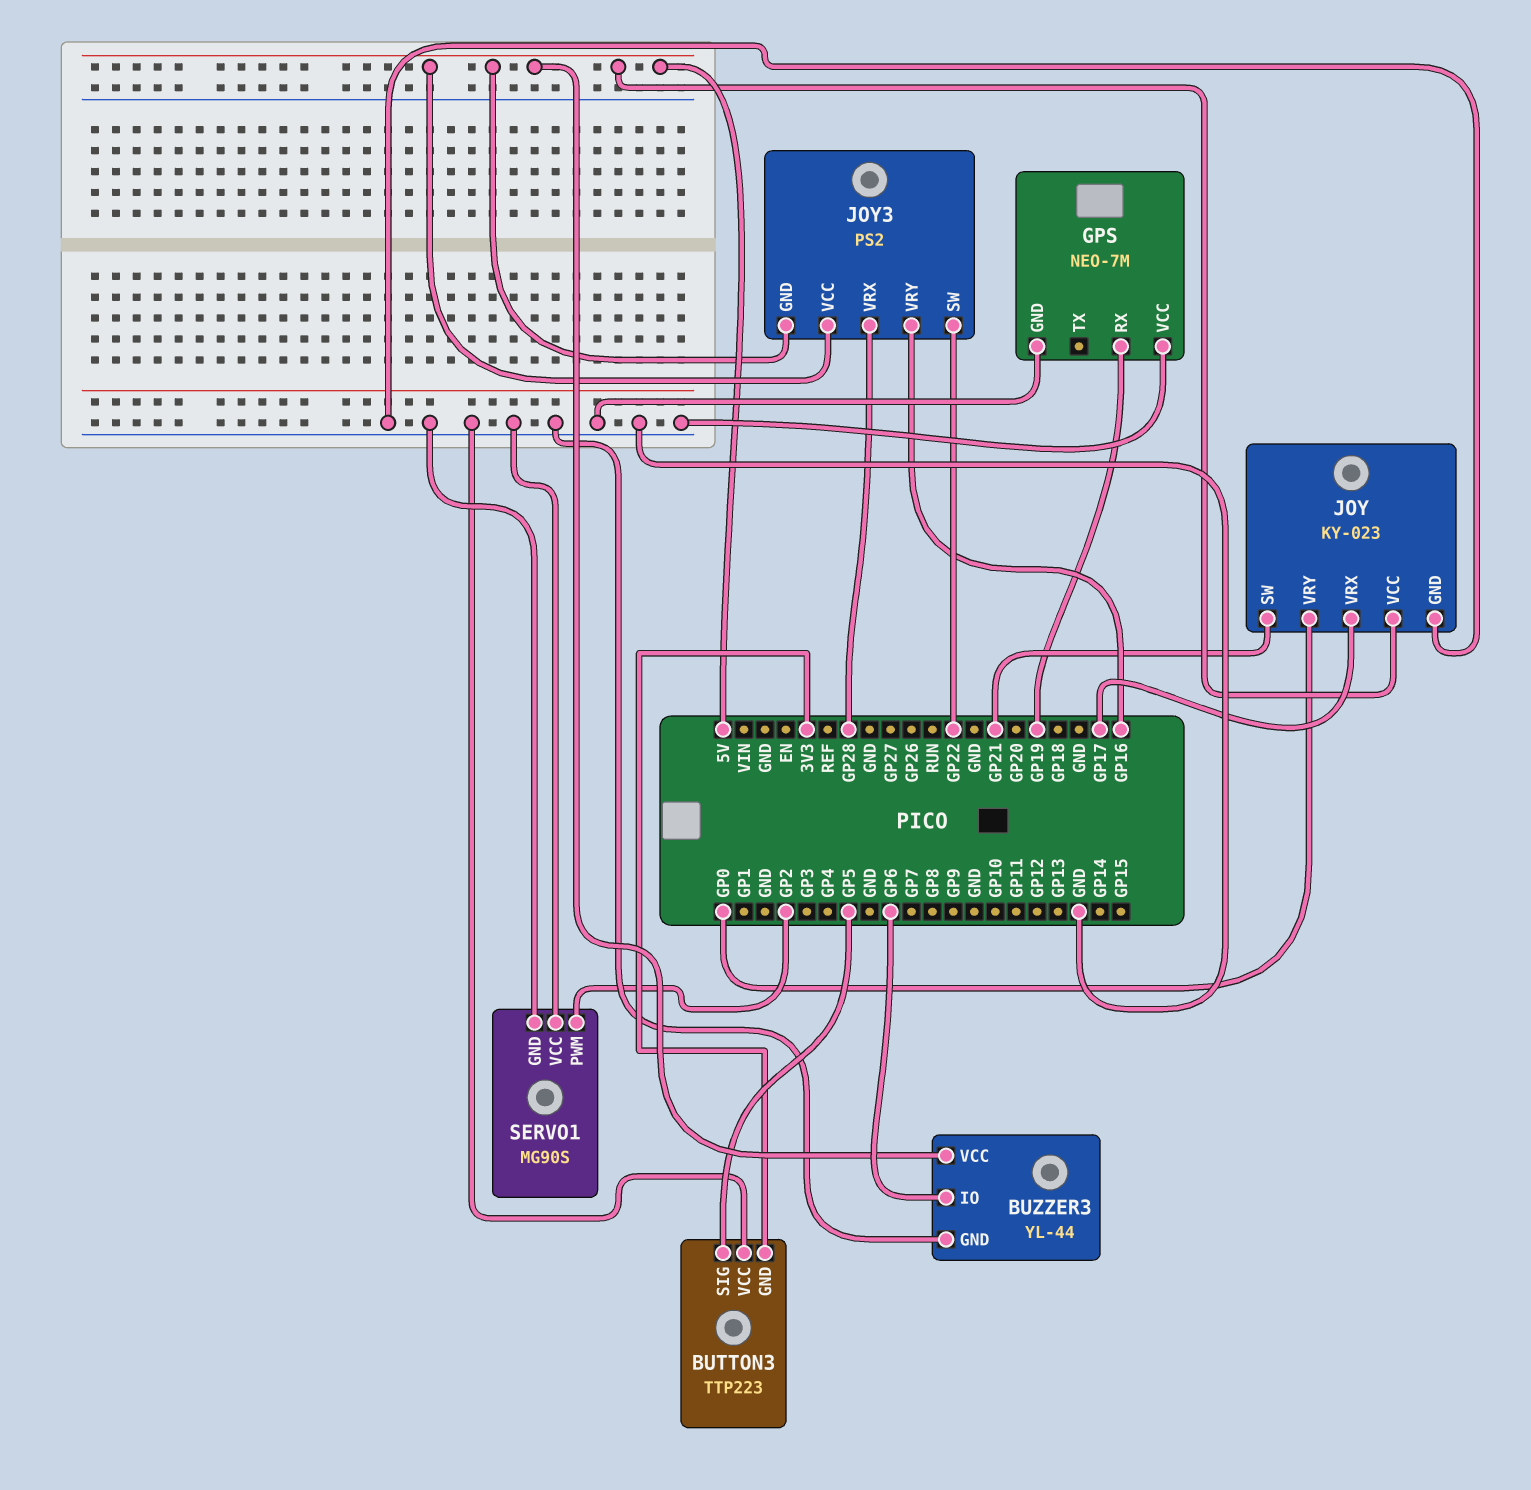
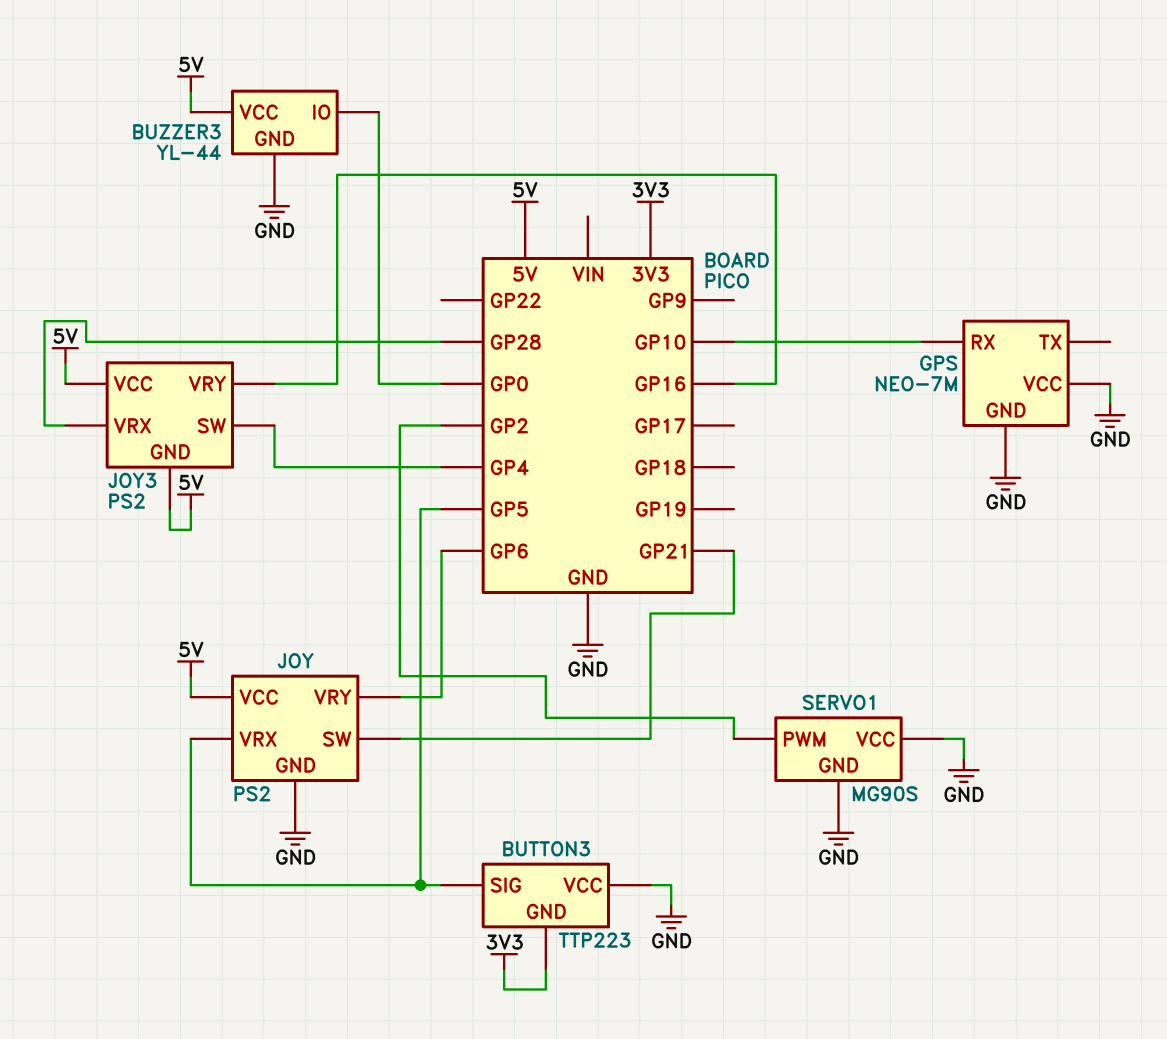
BUZZER3 pin IO: GP6 -> GP0
GPS pin RX: GP19 -> GP10
JOY: KY-023 -> PS2
JOY pin VRX: GP17 -> GP5
JOY pin VRY: GP0 -> GP6
JOY3 pin SW: GP22 -> GP4

